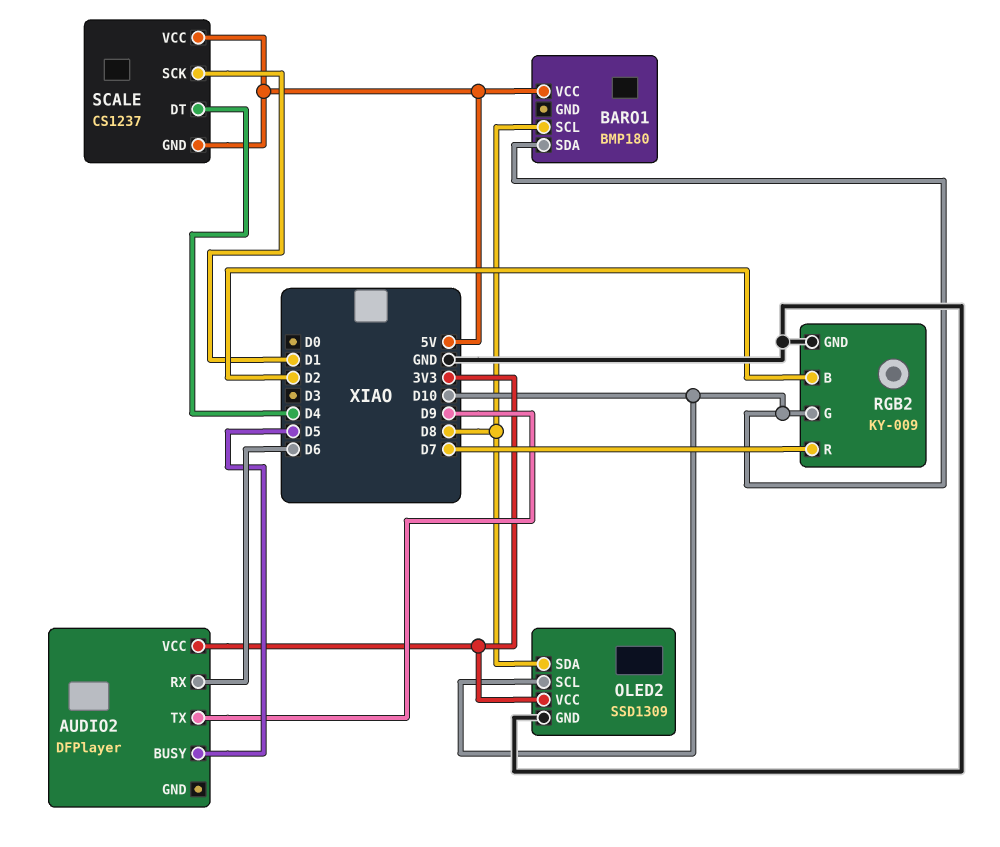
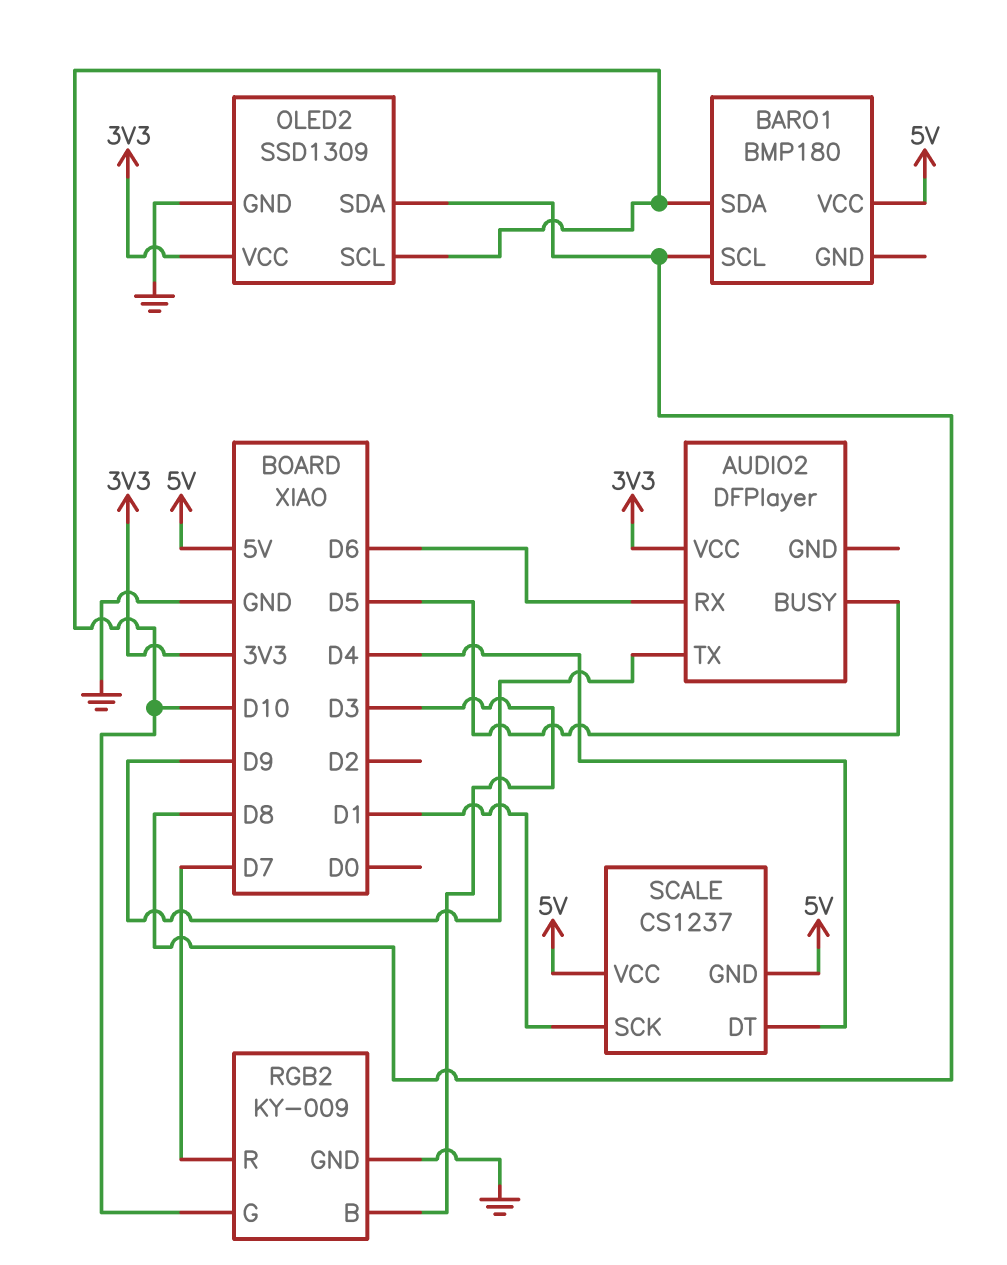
RGB2 pin B: D2 -> D3

